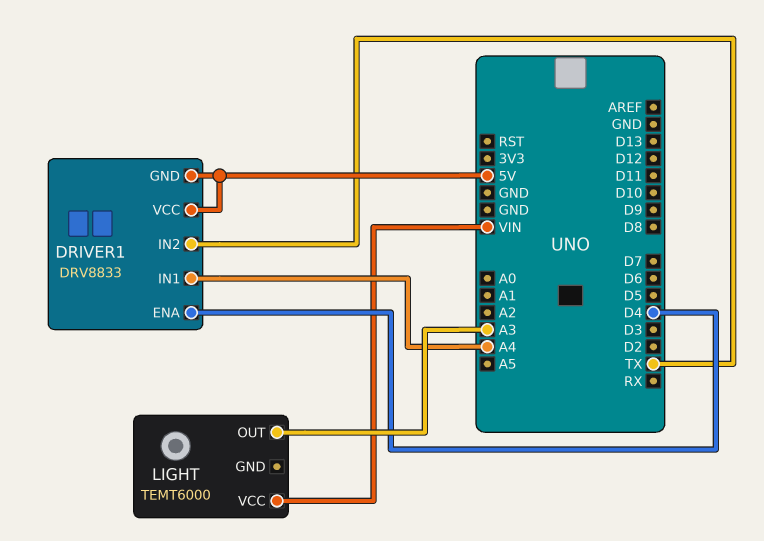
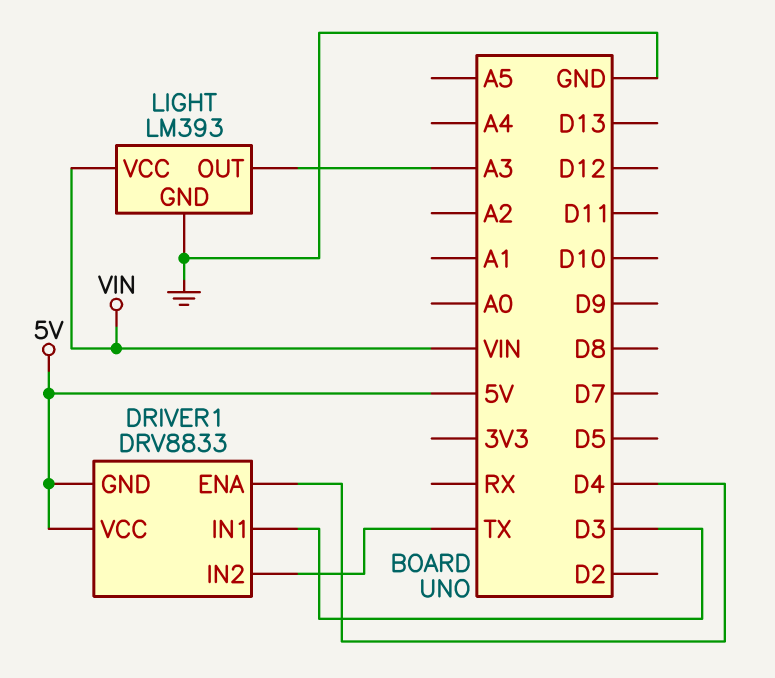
DRIVER1 pin IN1: A4 -> D3
LIGHT: TEMT6000 -> LM393
LIGHT pin GND: none -> GND

